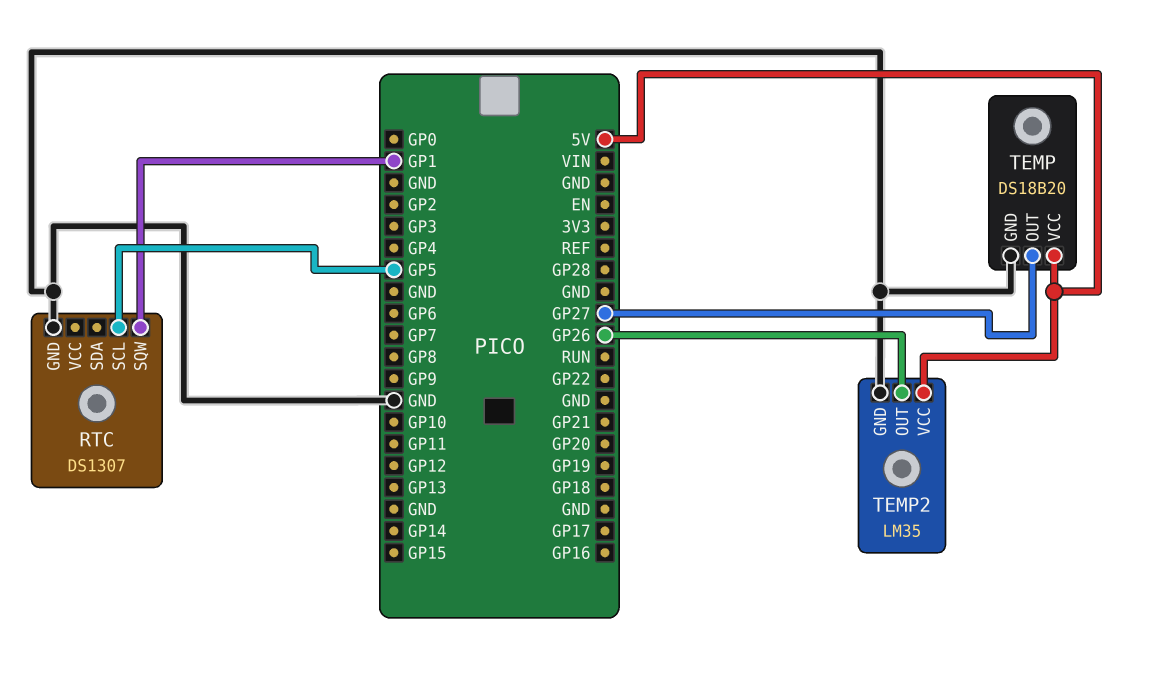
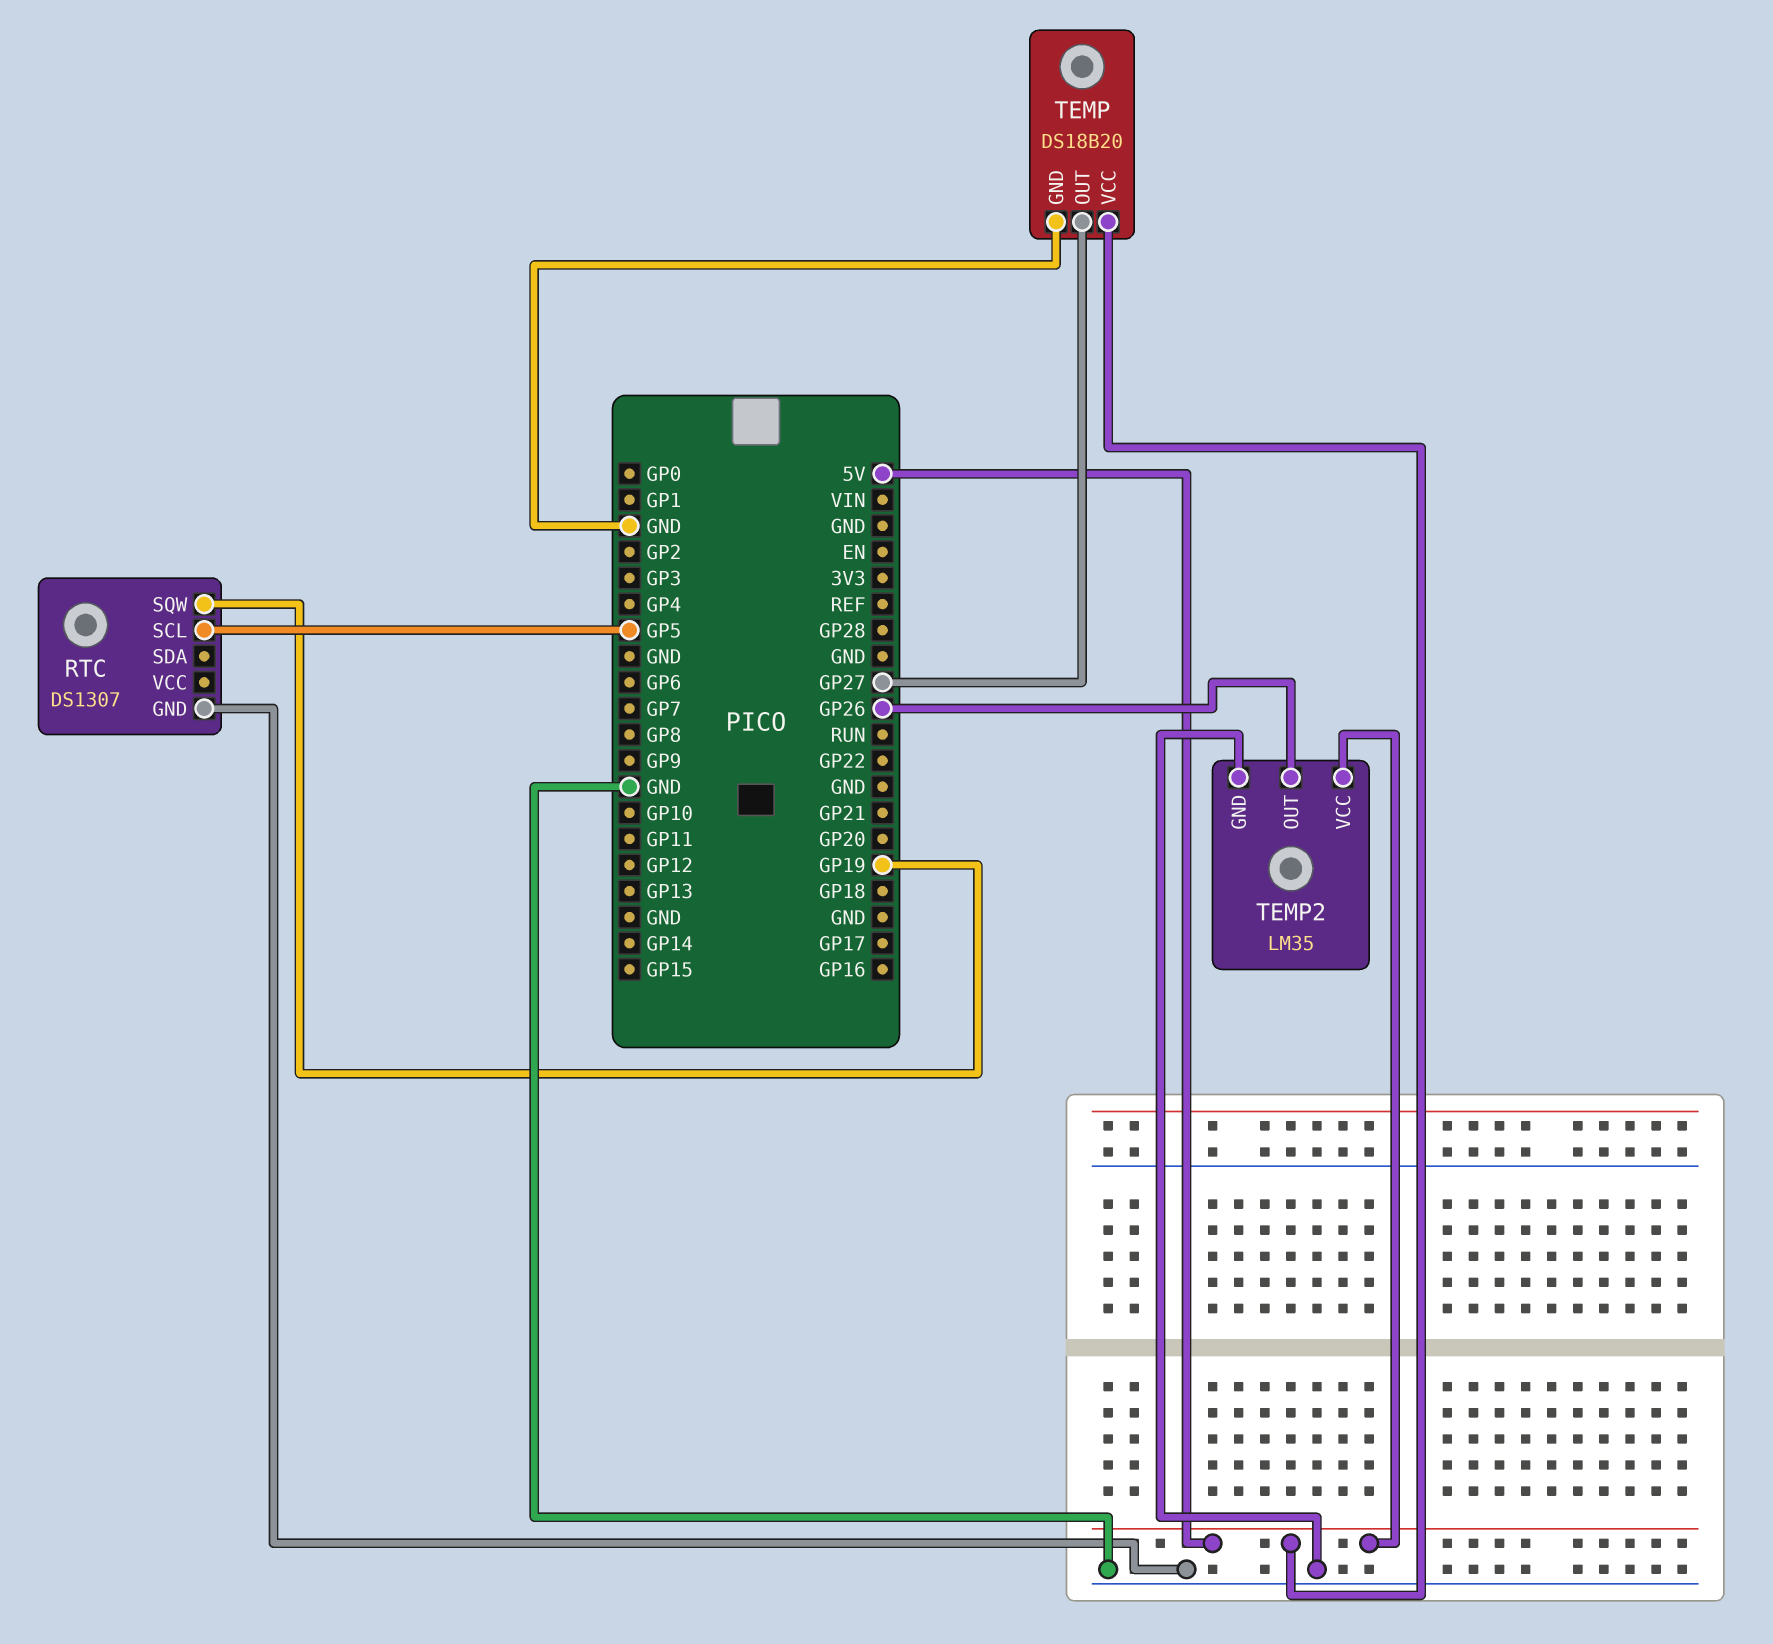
RTC pin SQW: GP1 -> GP19

